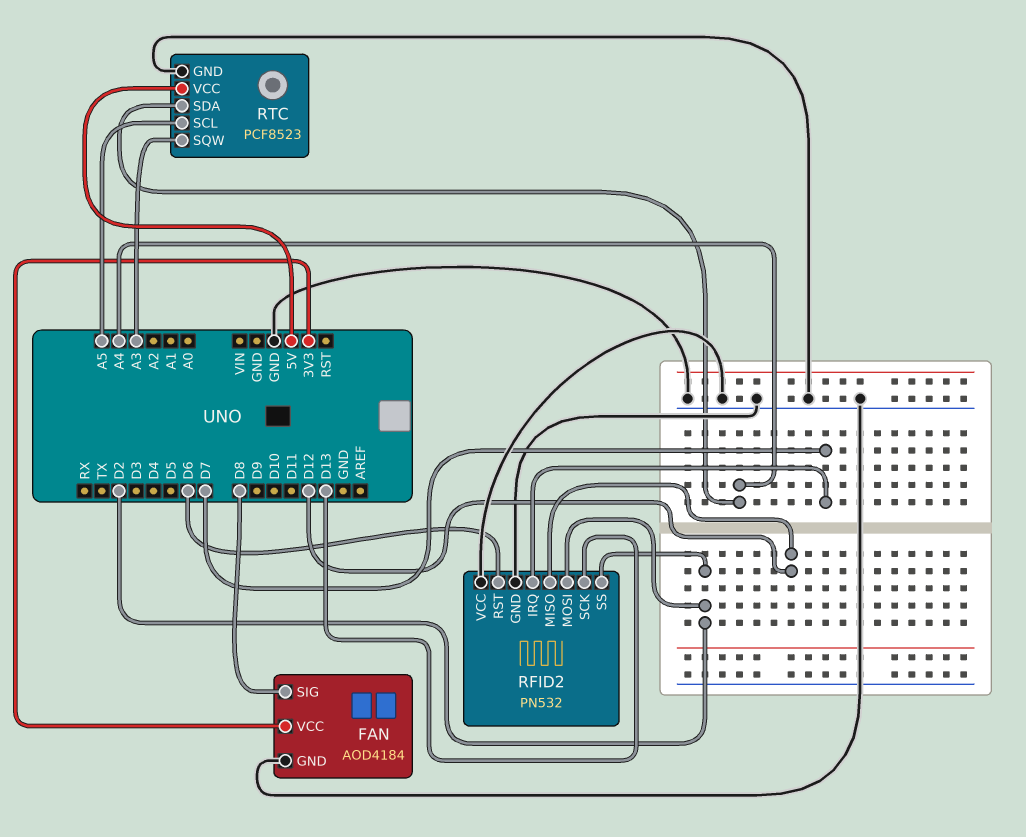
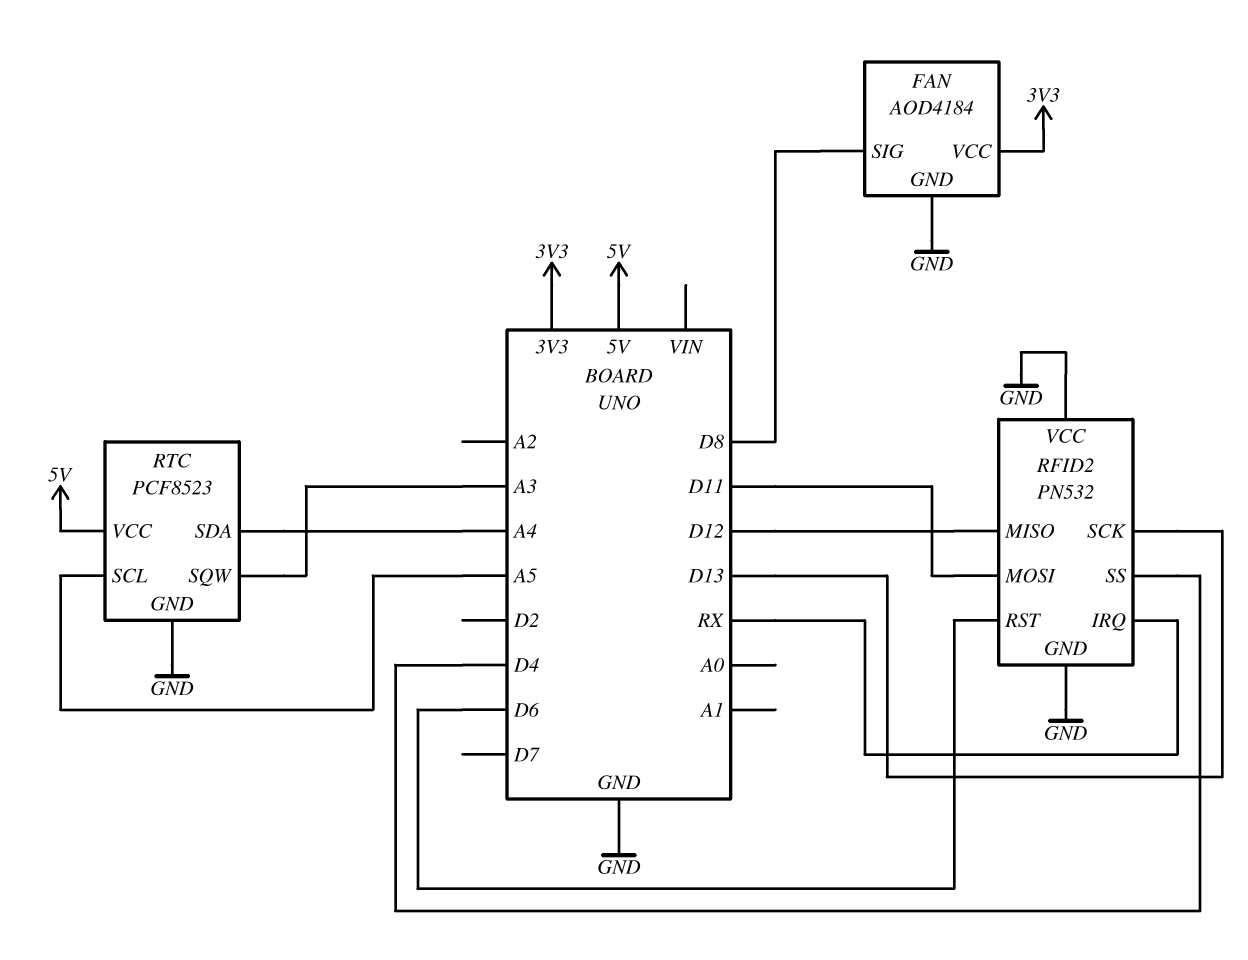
RFID2 pin IRQ: D7 -> RX
RFID2 pin MOSI: D2 -> D11
RFID2 pin SS: D2 -> D4

